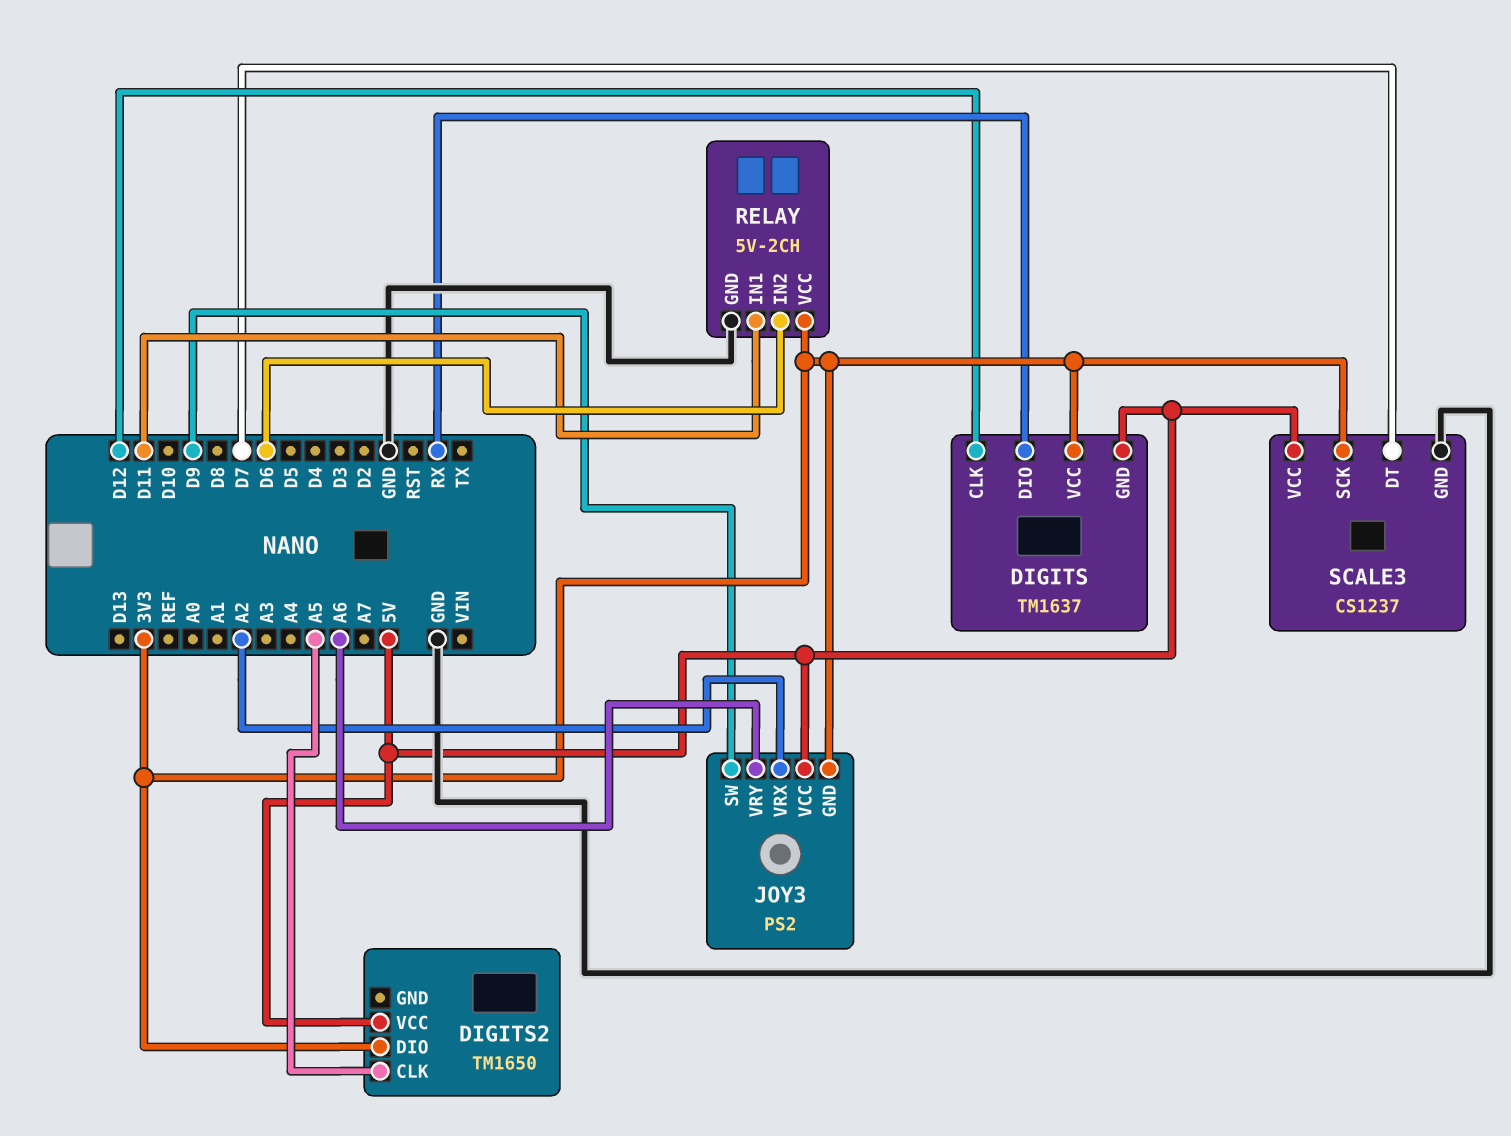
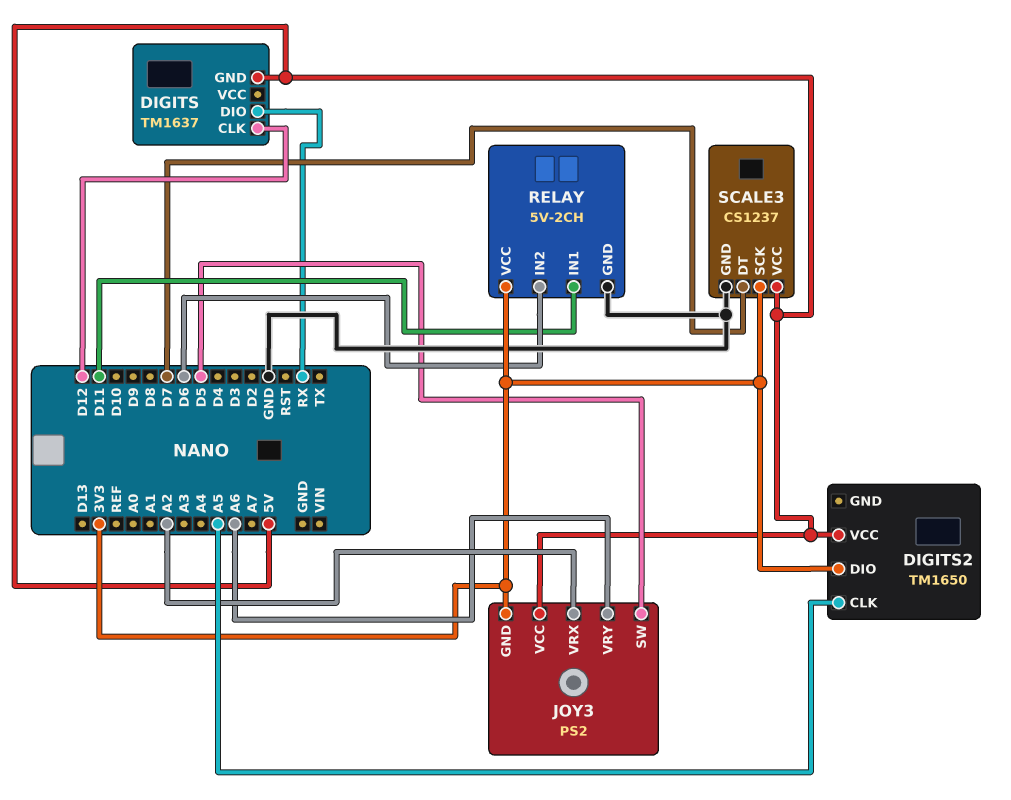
DIGITS pin VCC: 3V3 -> none
JOY3 pin SW: D9 -> D5

